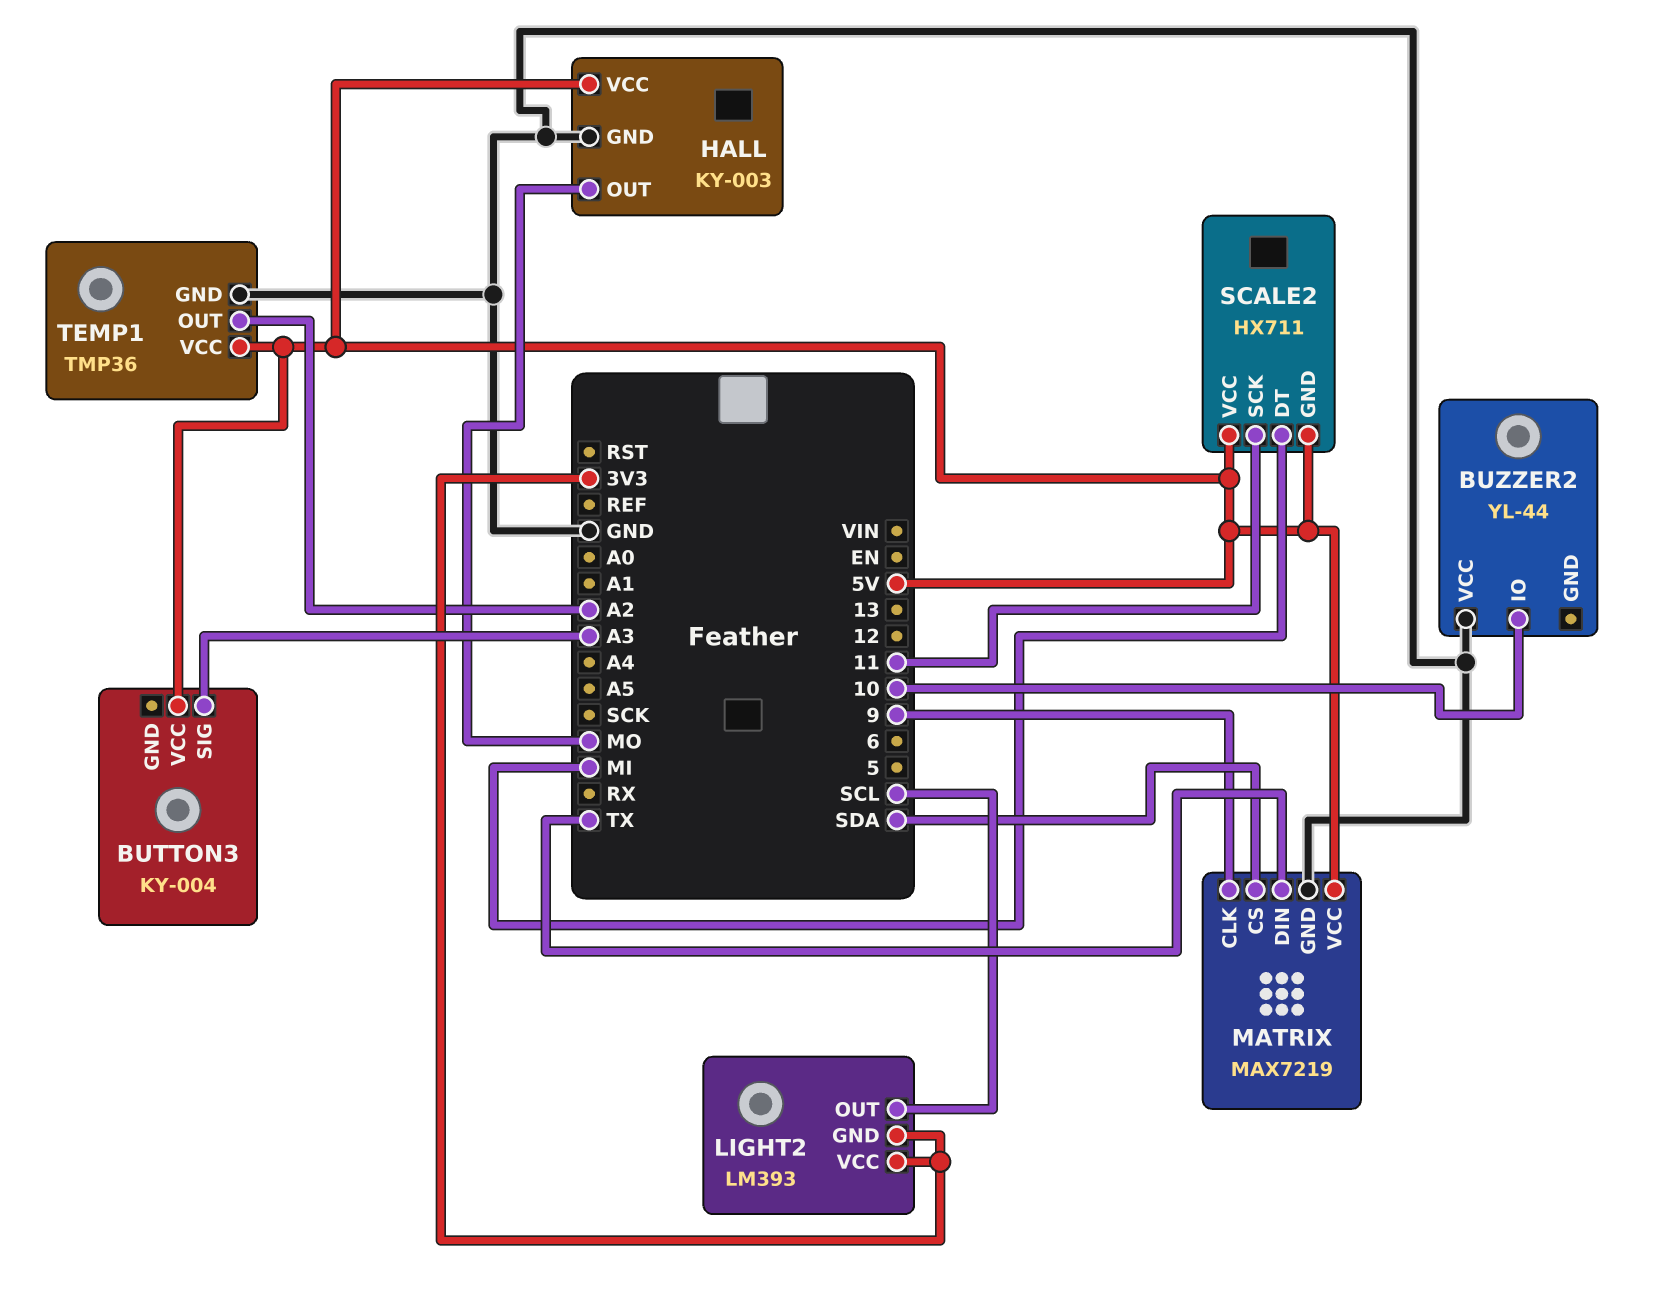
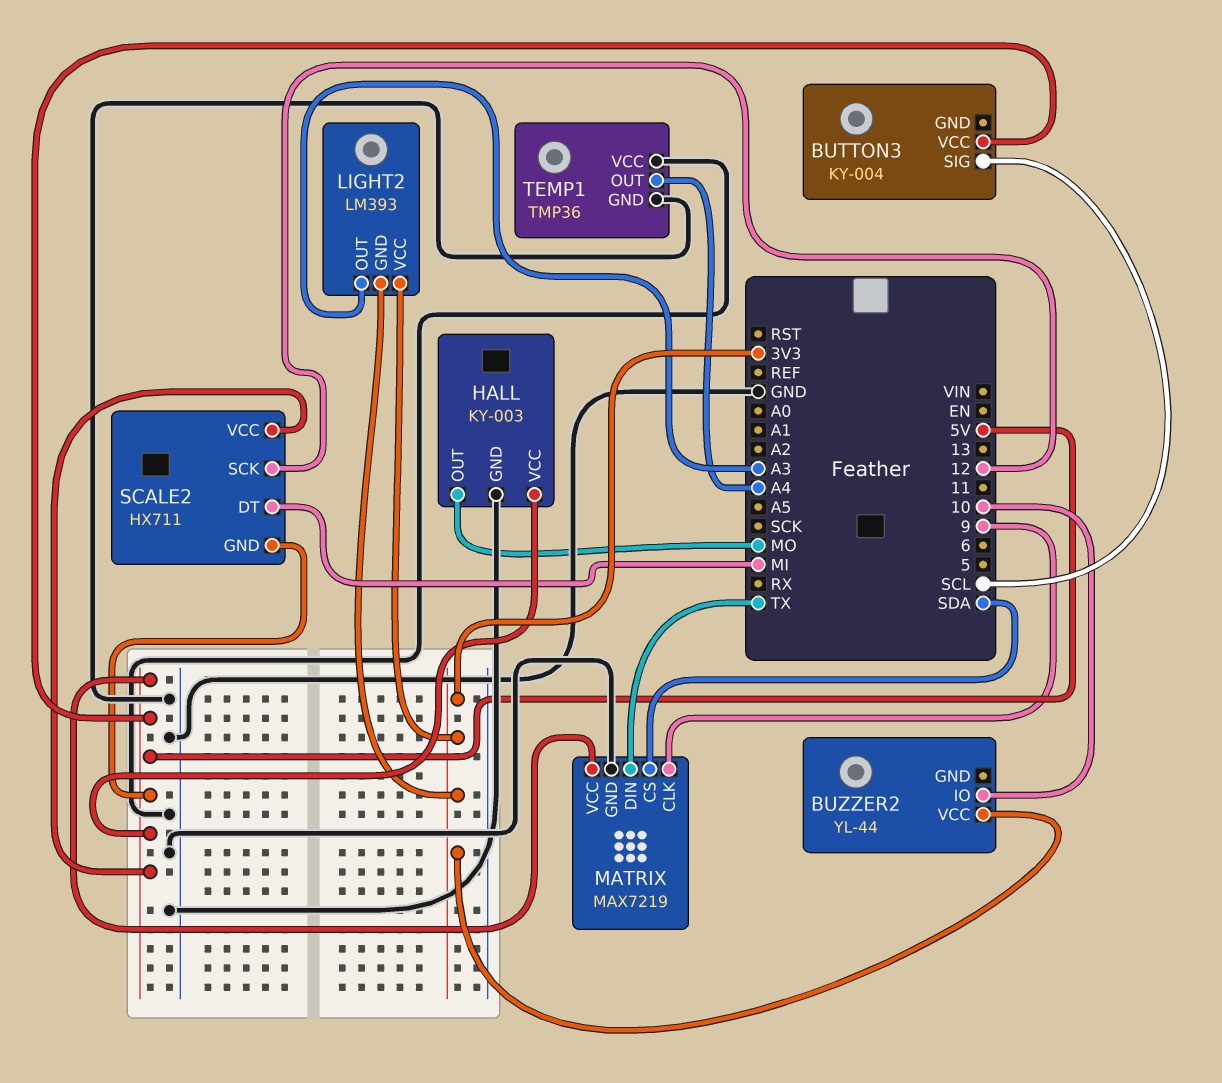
BUTTON3 pin SIG: A3 -> SCL
BUZZER2 pin VCC: GND -> 3V3
LIGHT2 pin OUT: SCL -> A3
SCALE2 pin SCK: 11 -> 12
TEMP1 pin OUT: A2 -> A4
TEMP1 pin VCC: 5V -> GND

